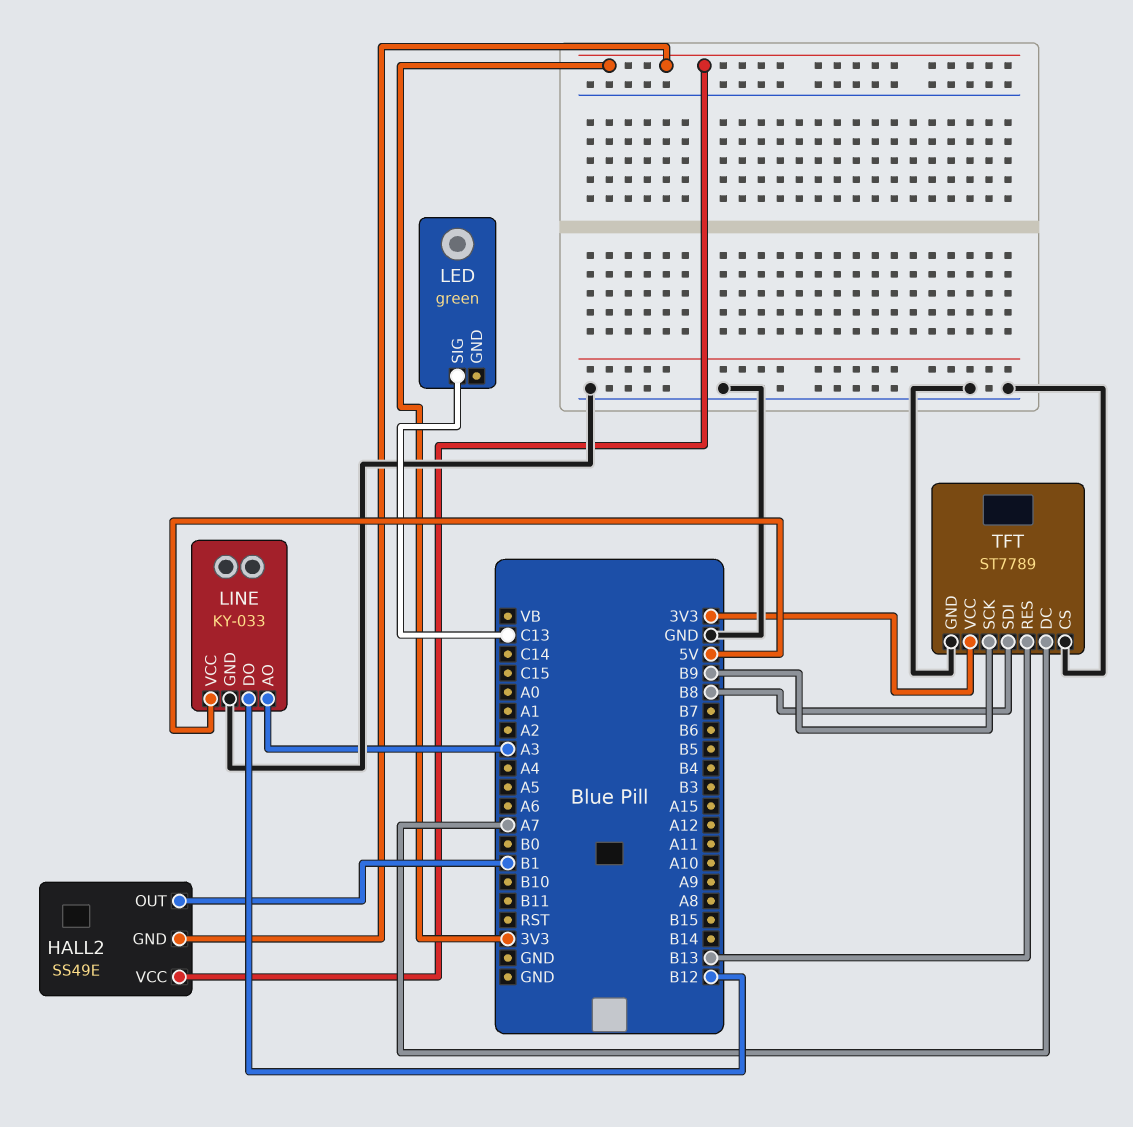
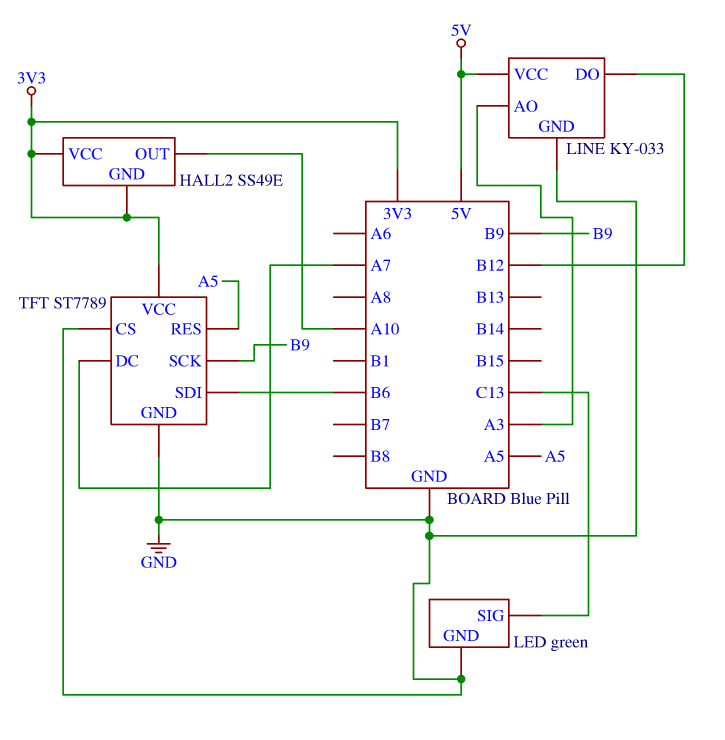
HALL2 pin OUT: B1 -> A10
LED pin GND: none -> GND
TFT pin RES: B13 -> A5
TFT pin SDI: B8 -> B6

